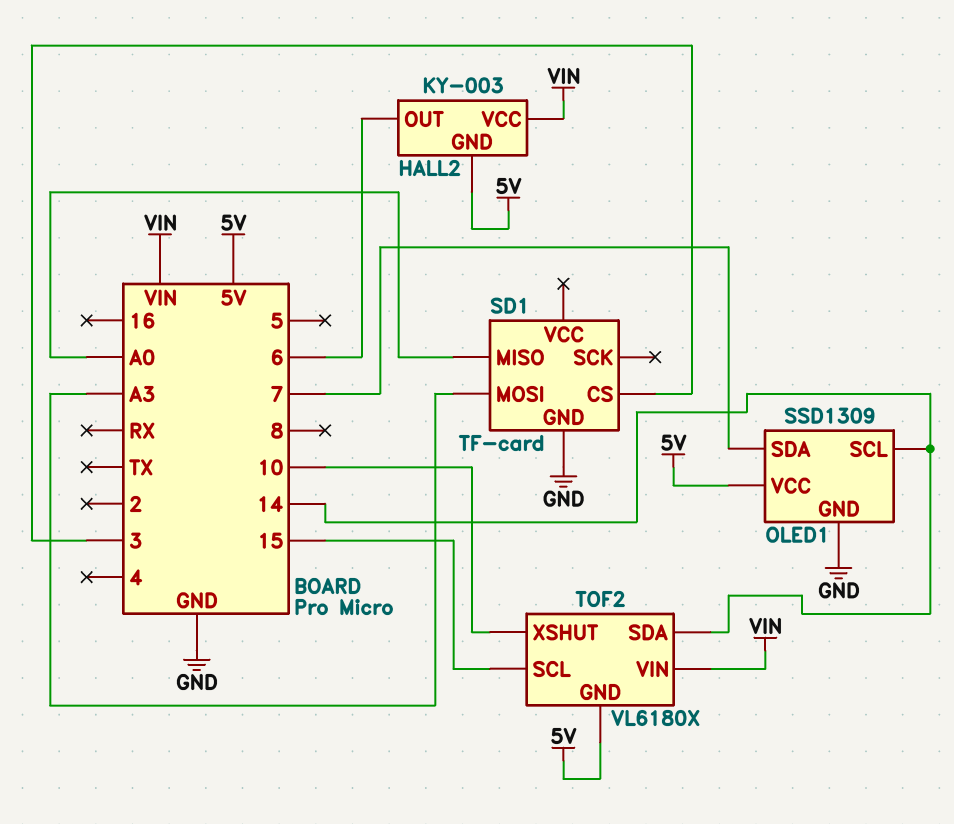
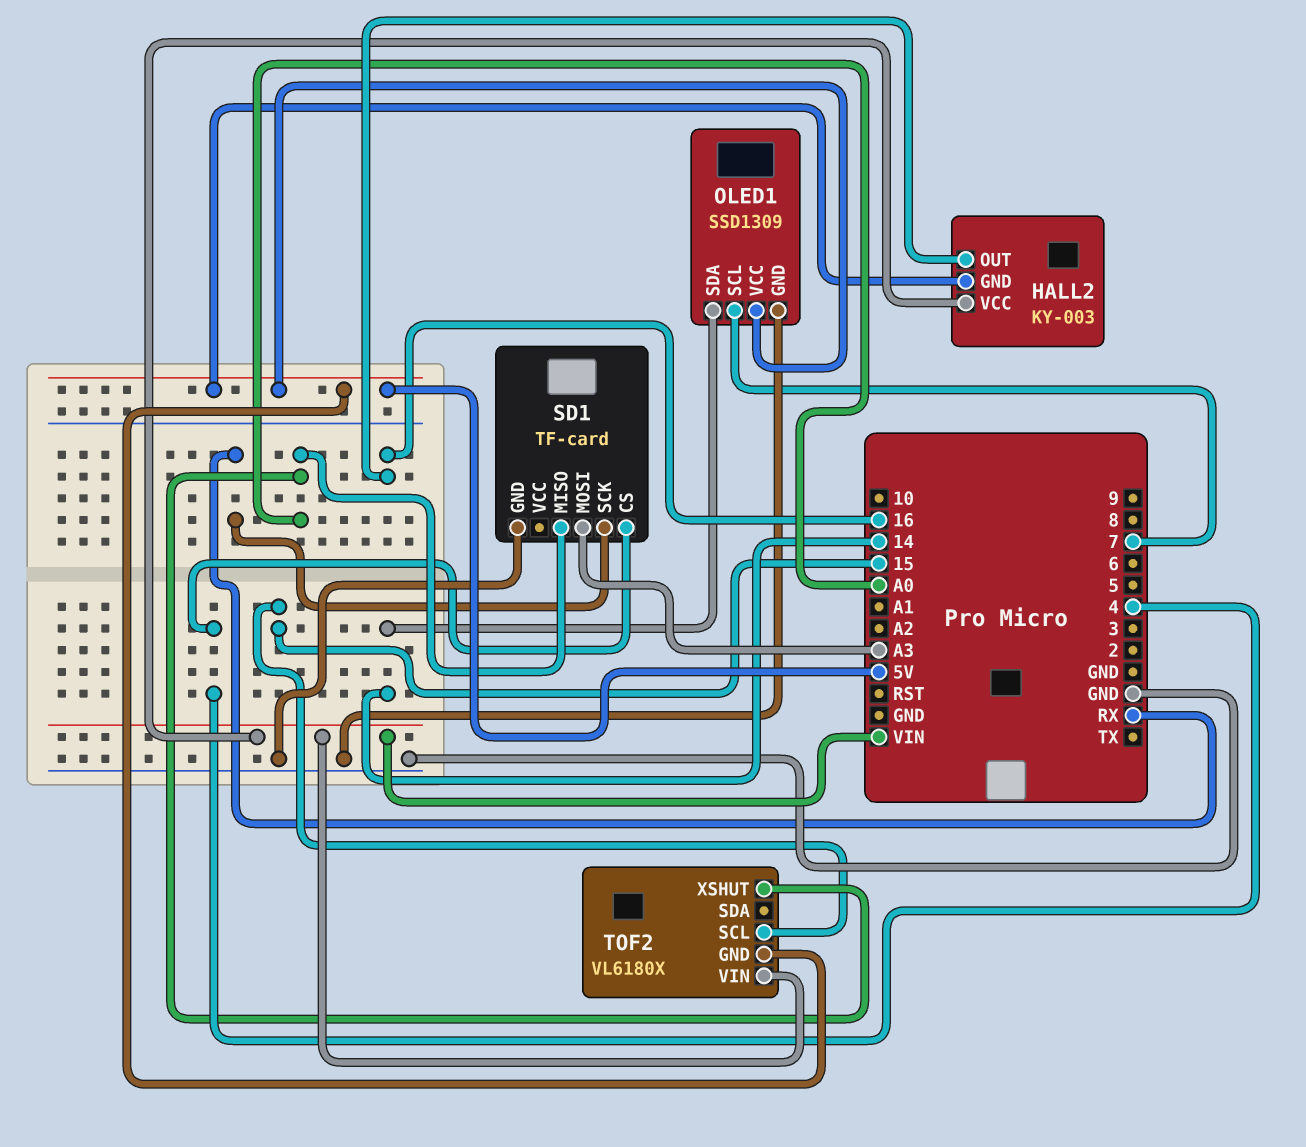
HALL2 pin OUT: 6 -> 16
OLED1 pin SCL: 14 -> 7
OLED1 pin SDA: 7 -> 14
SD1 pin CS: 3 -> 4
SD1 pin SCK: none -> RX
TOF2 pin SDA: 14 -> none
TOF2 pin XSHUT: 10 -> A0

